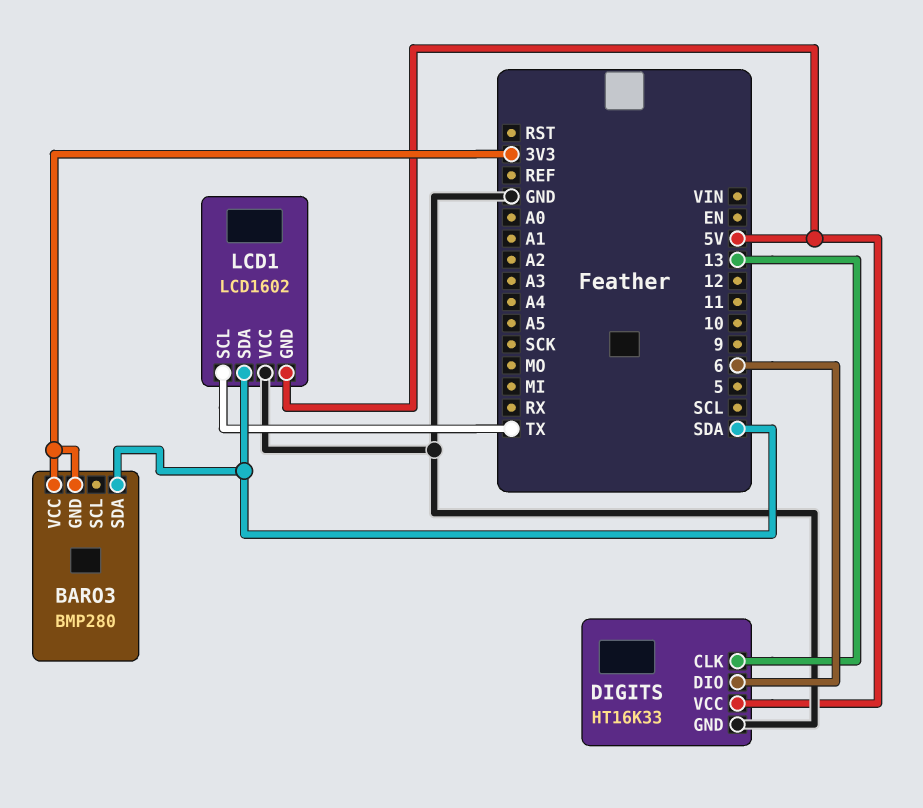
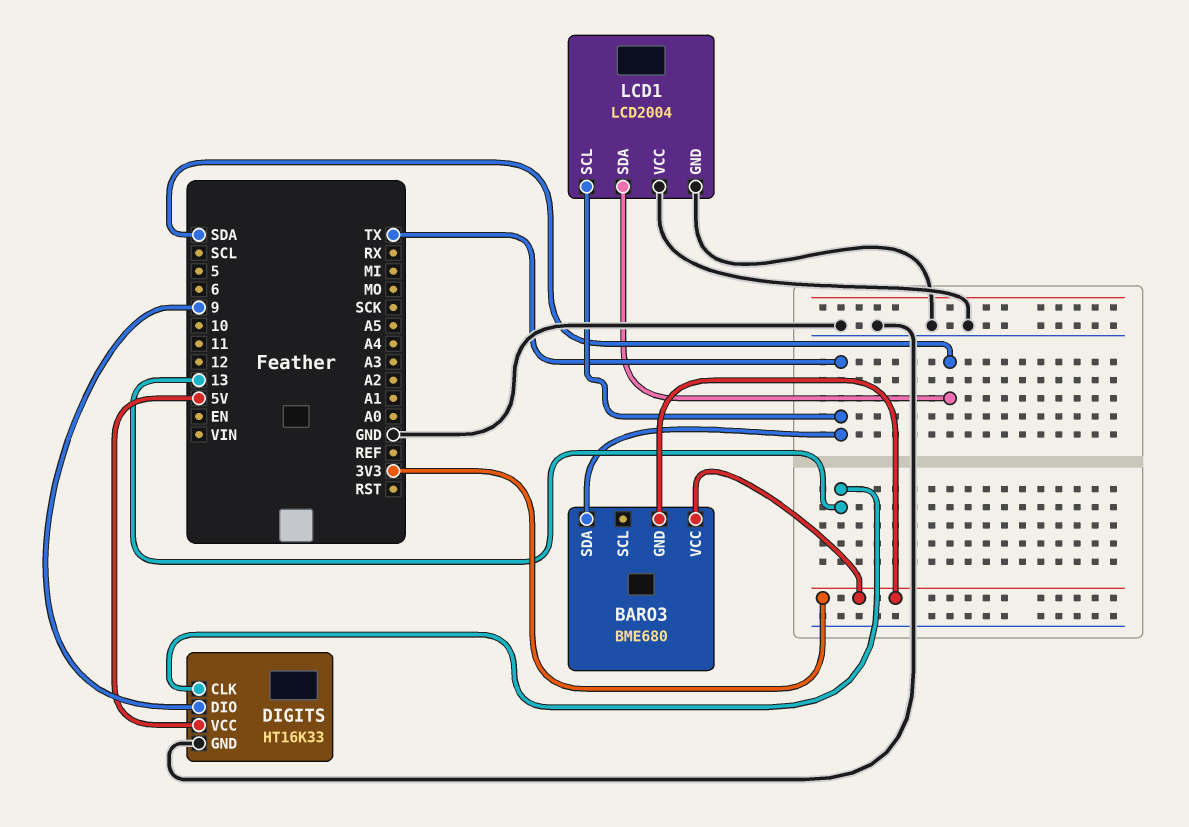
BARO3: BMP280 -> BME680
BARO3 pin SDA: SDA -> TX
DIGITS pin DIO: 6 -> 9
LCD1: LCD1602 -> LCD2004
LCD1 pin GND: 5V -> GND

